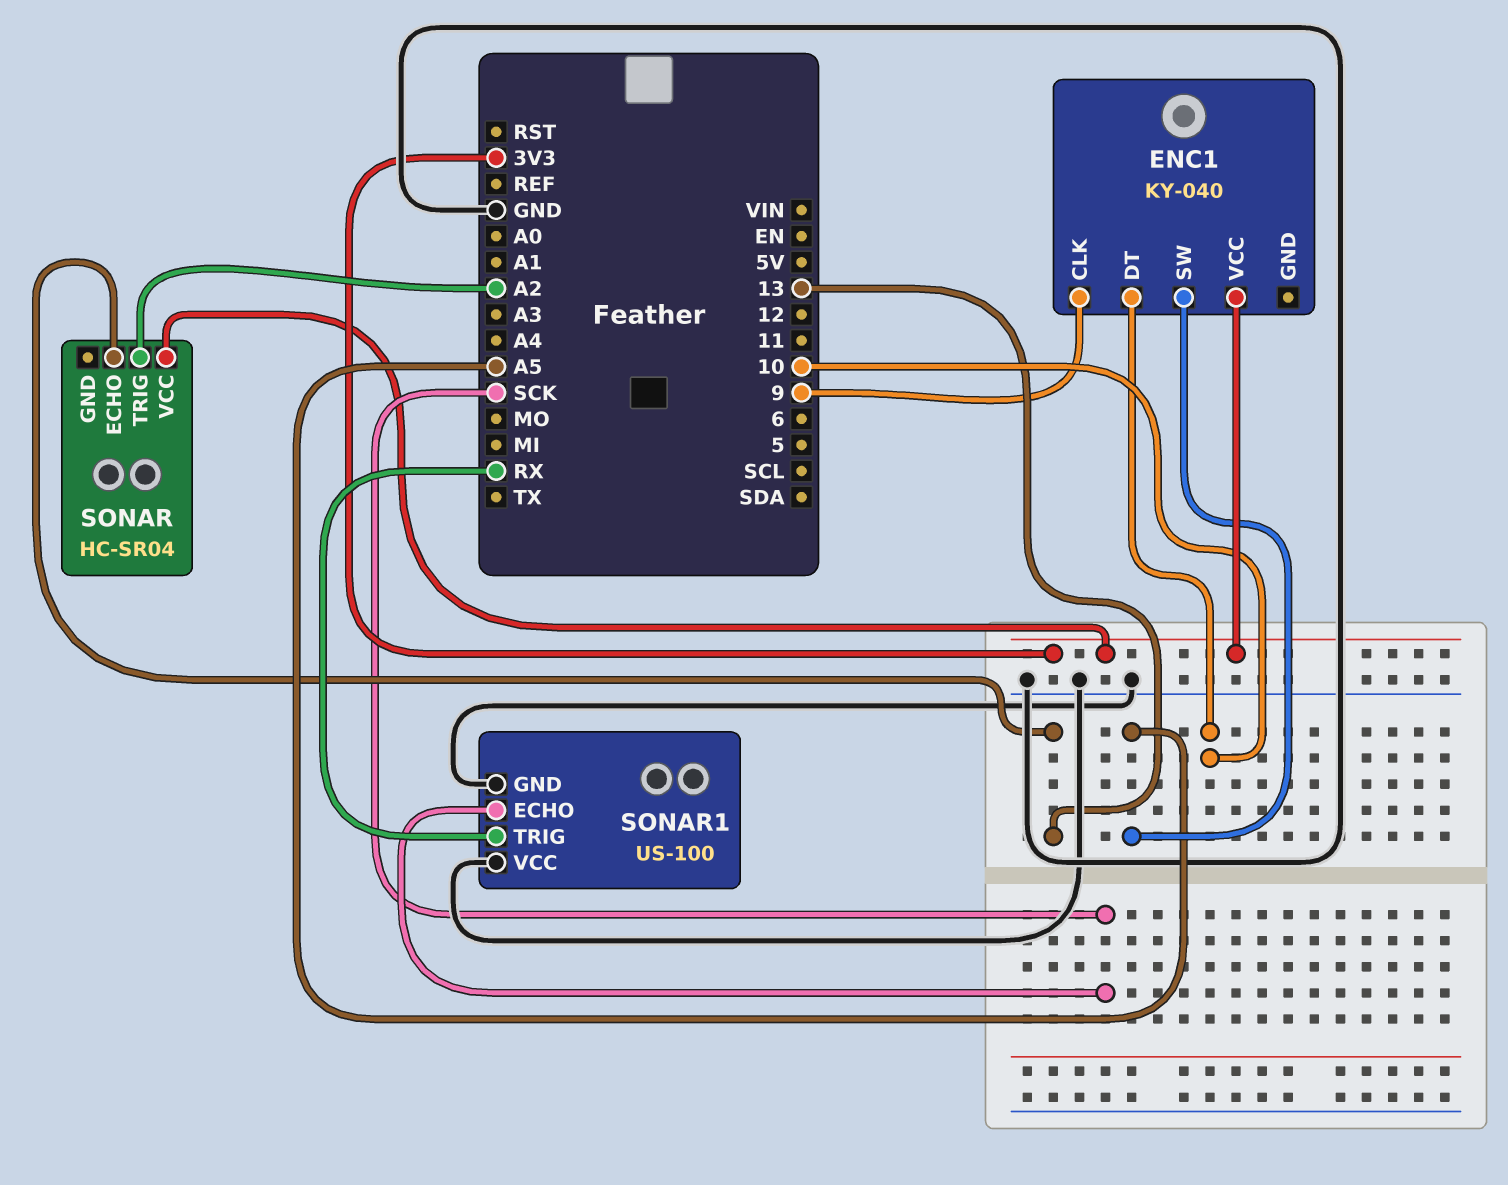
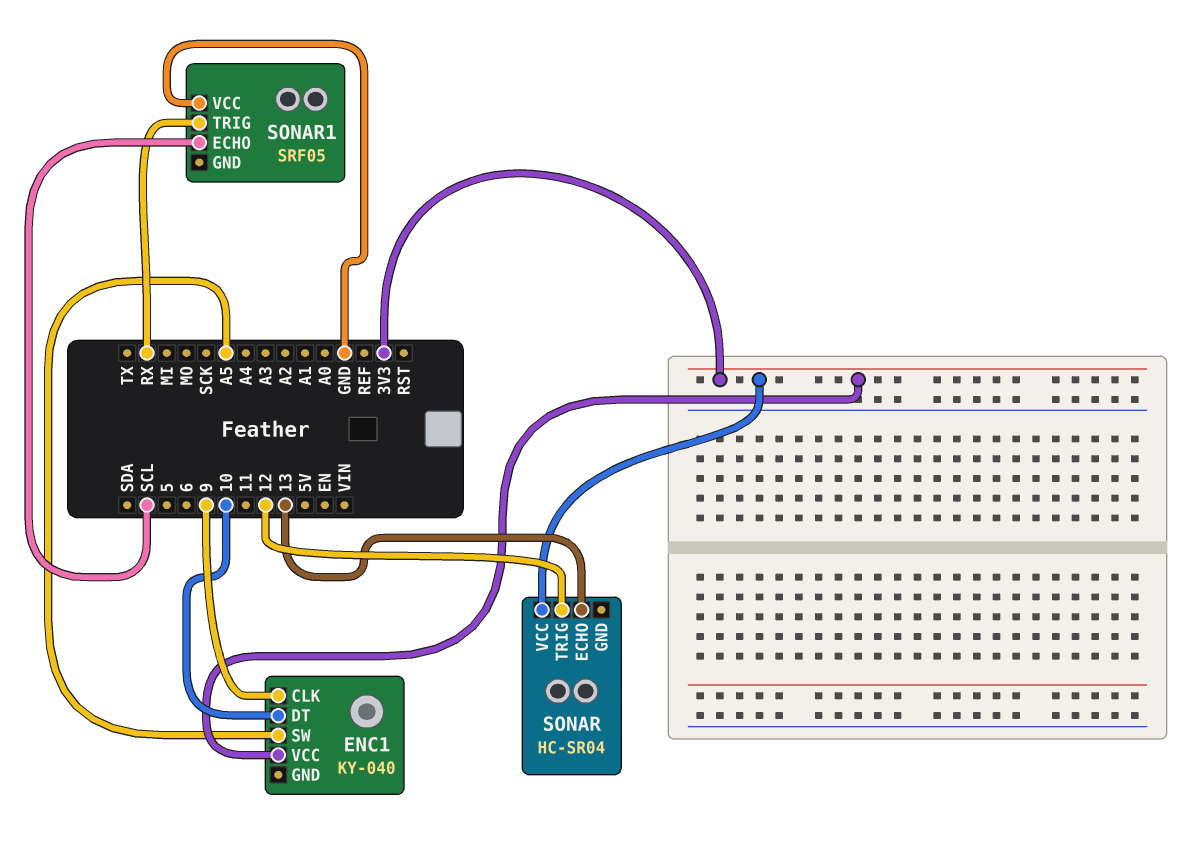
SONAR pin TRIG: A2 -> 12
SONAR1: US-100 -> SRF05
SONAR1 pin ECHO: SCK -> SCL
SONAR1 pin GND: GND -> none

